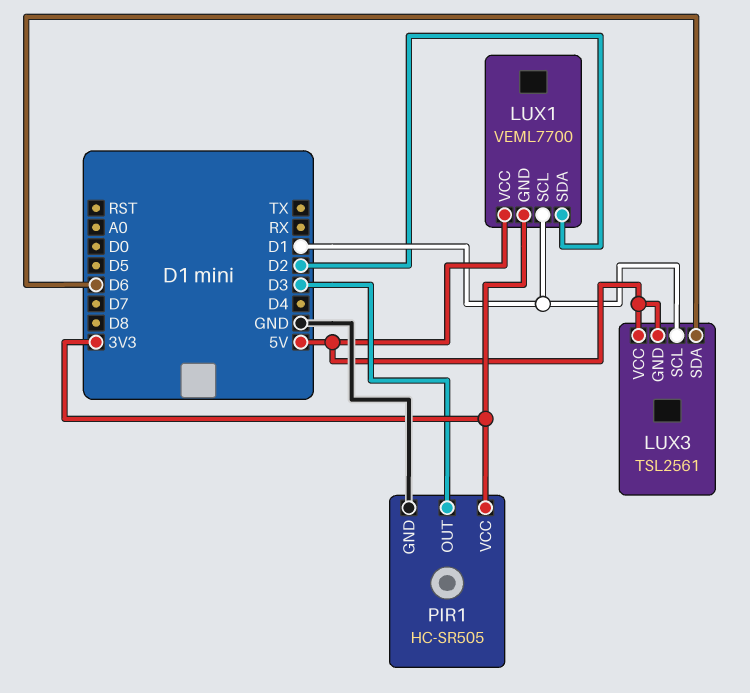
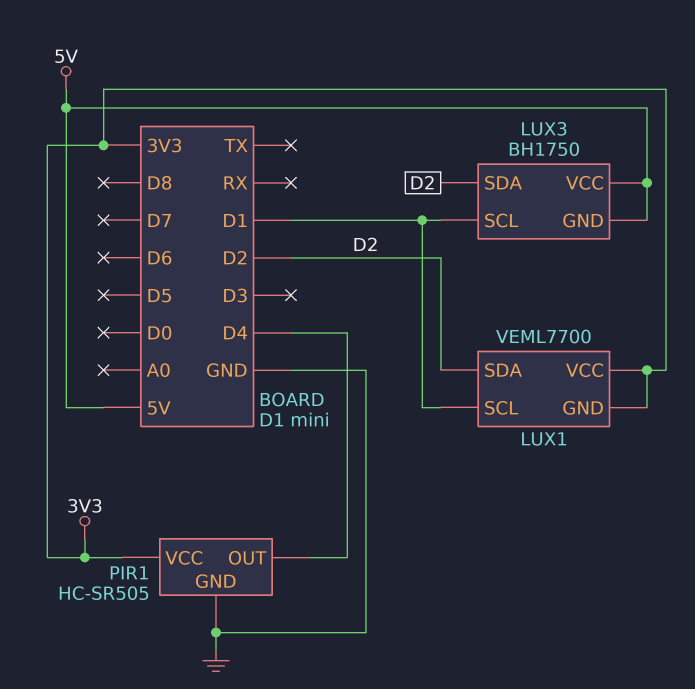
LUX1 pin VCC: 5V -> 3V3
LUX3: TSL2561 -> BH1750
LUX3 pin SDA: D6 -> D2
PIR1 pin OUT: D3 -> D4

